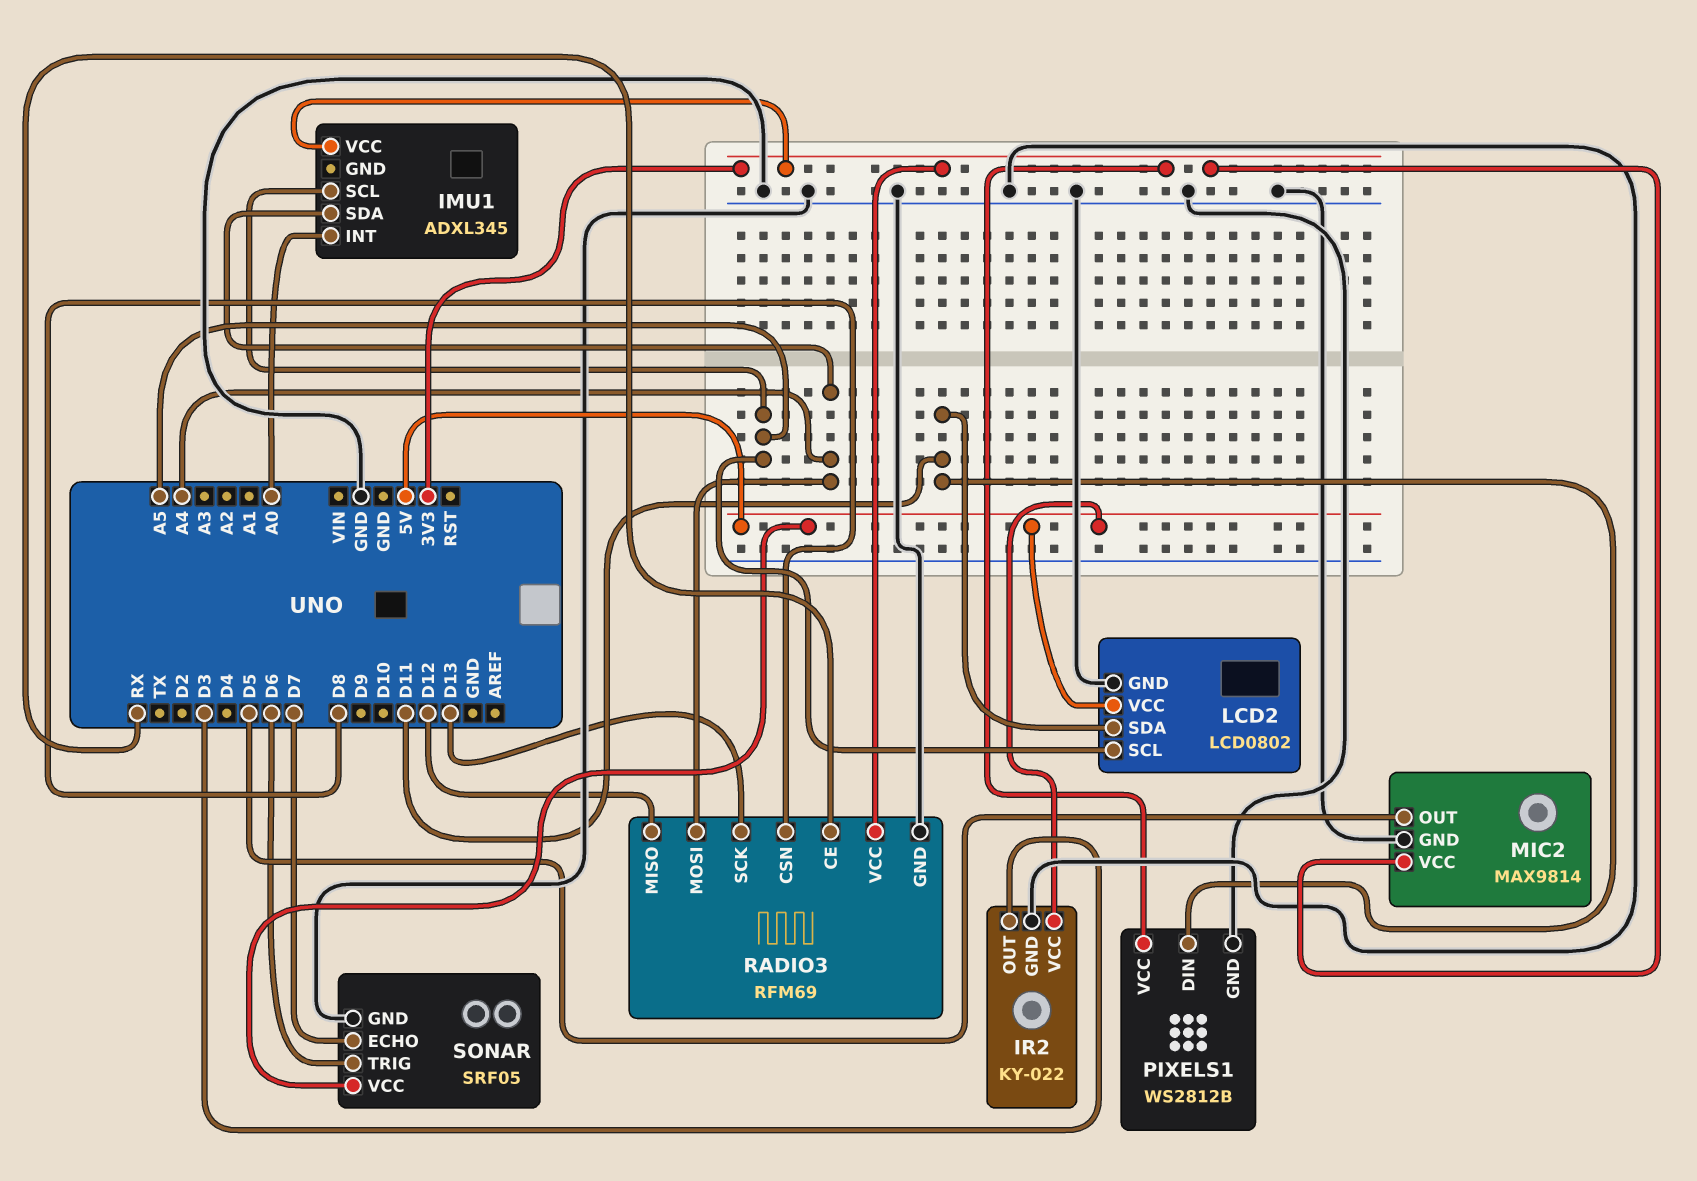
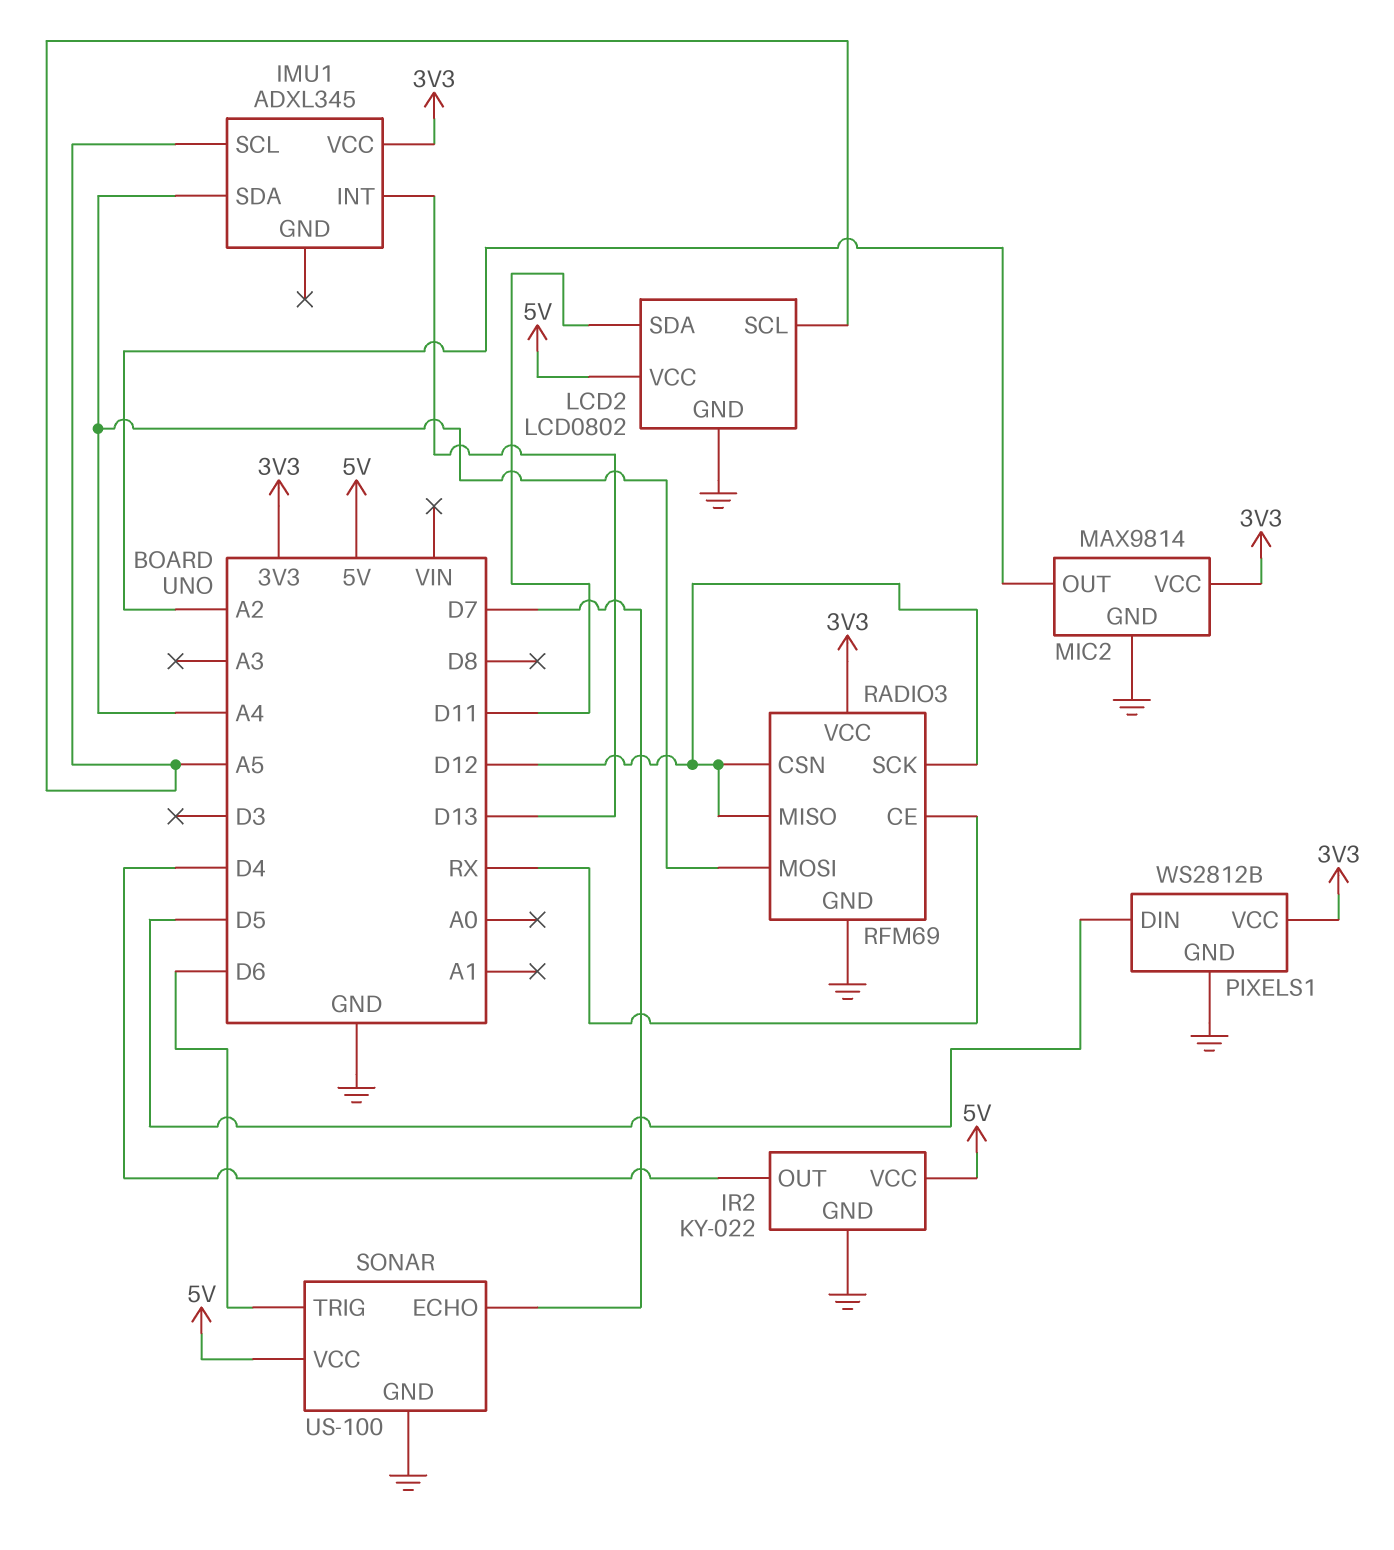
IMU1 pin INT: A0 -> D13
IR2 pin OUT: D3 -> D4
MIC2 pin OUT: D5 -> A2
PIXELS1 pin DIN: D11 -> D5
RADIO3 pin CSN: D8 -> D12
RADIO3 pin SCK: D13 -> D12
SONAR: SRF05 -> US-100

